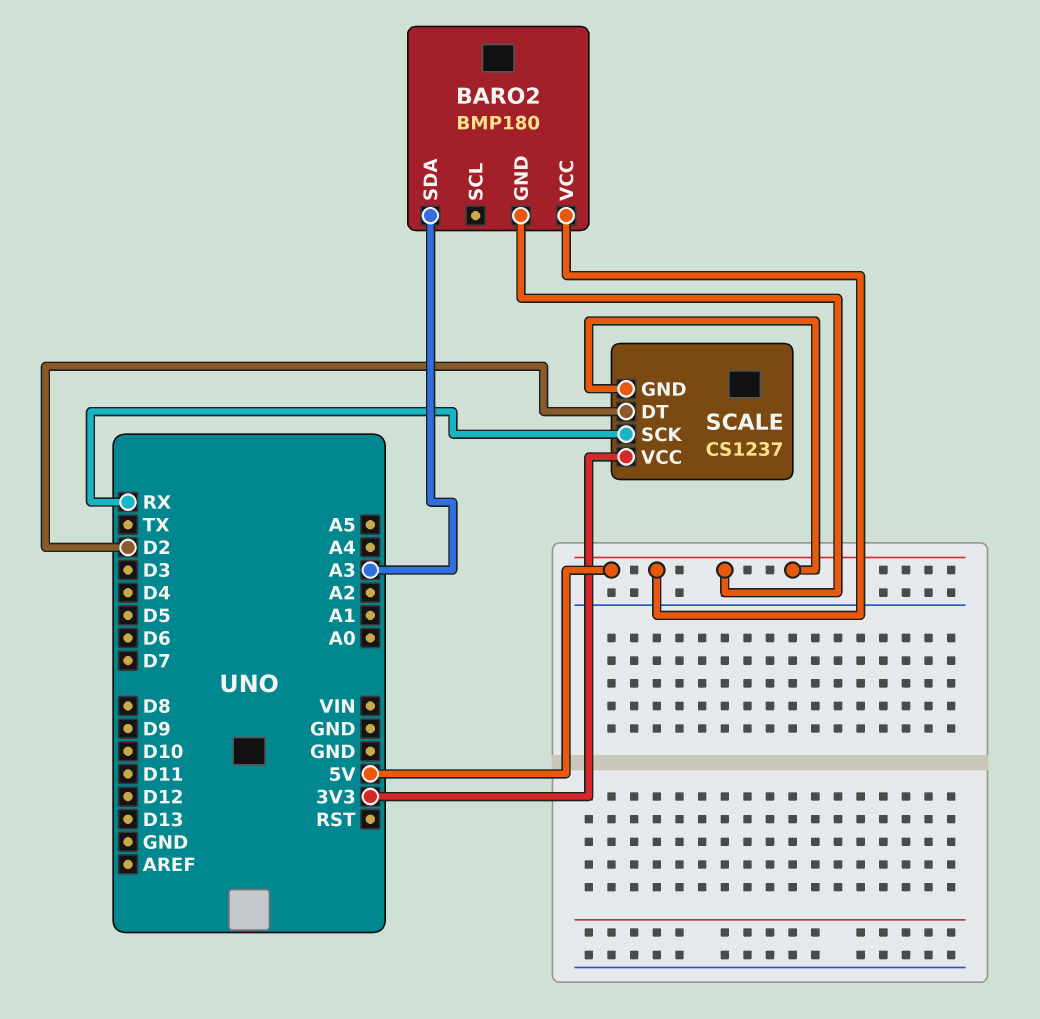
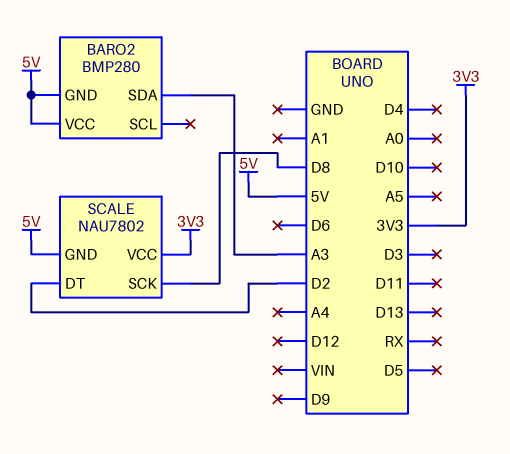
BARO2: BMP180 -> BMP280
SCALE: CS1237 -> NAU7802
SCALE pin SCK: RX -> D8

